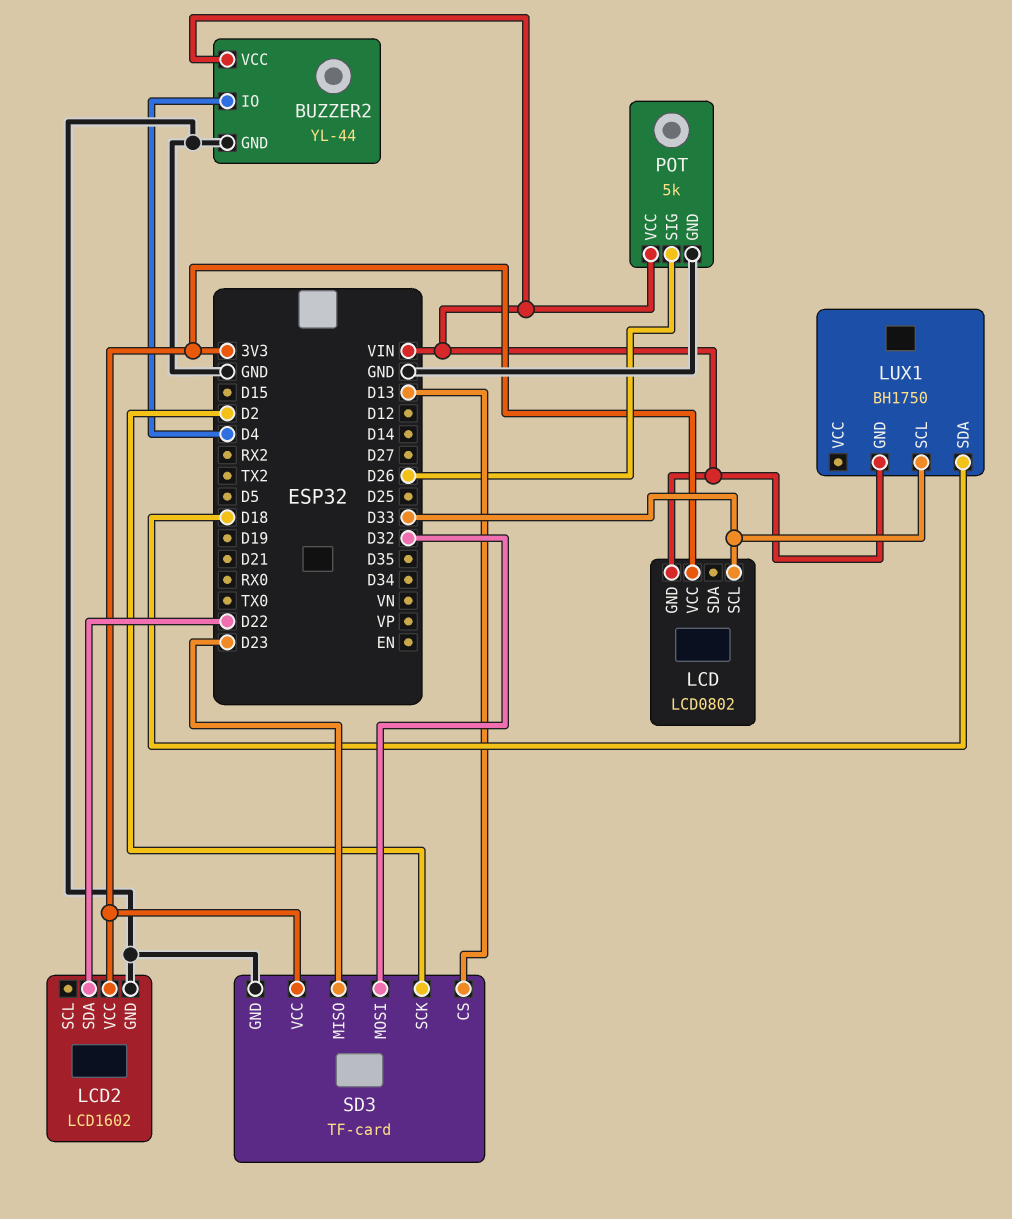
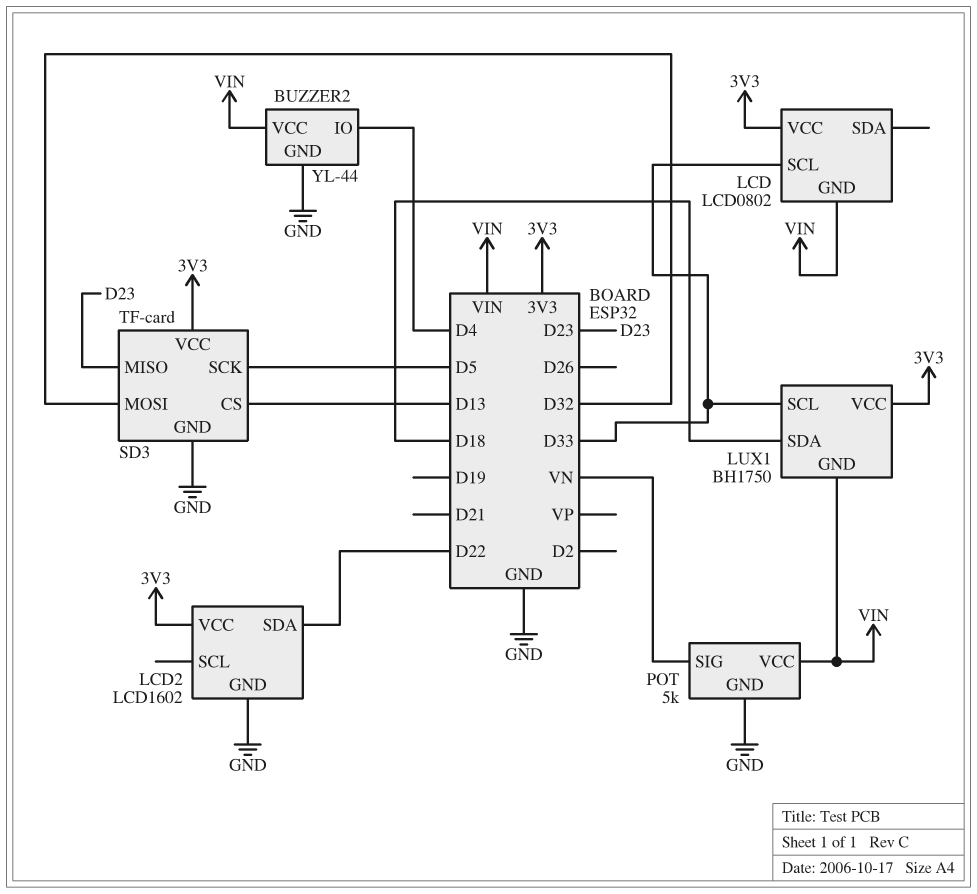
LUX1 pin VCC: none -> 3V3
POT pin SIG: D26 -> VN
SD3 pin SCK: D2 -> D5

